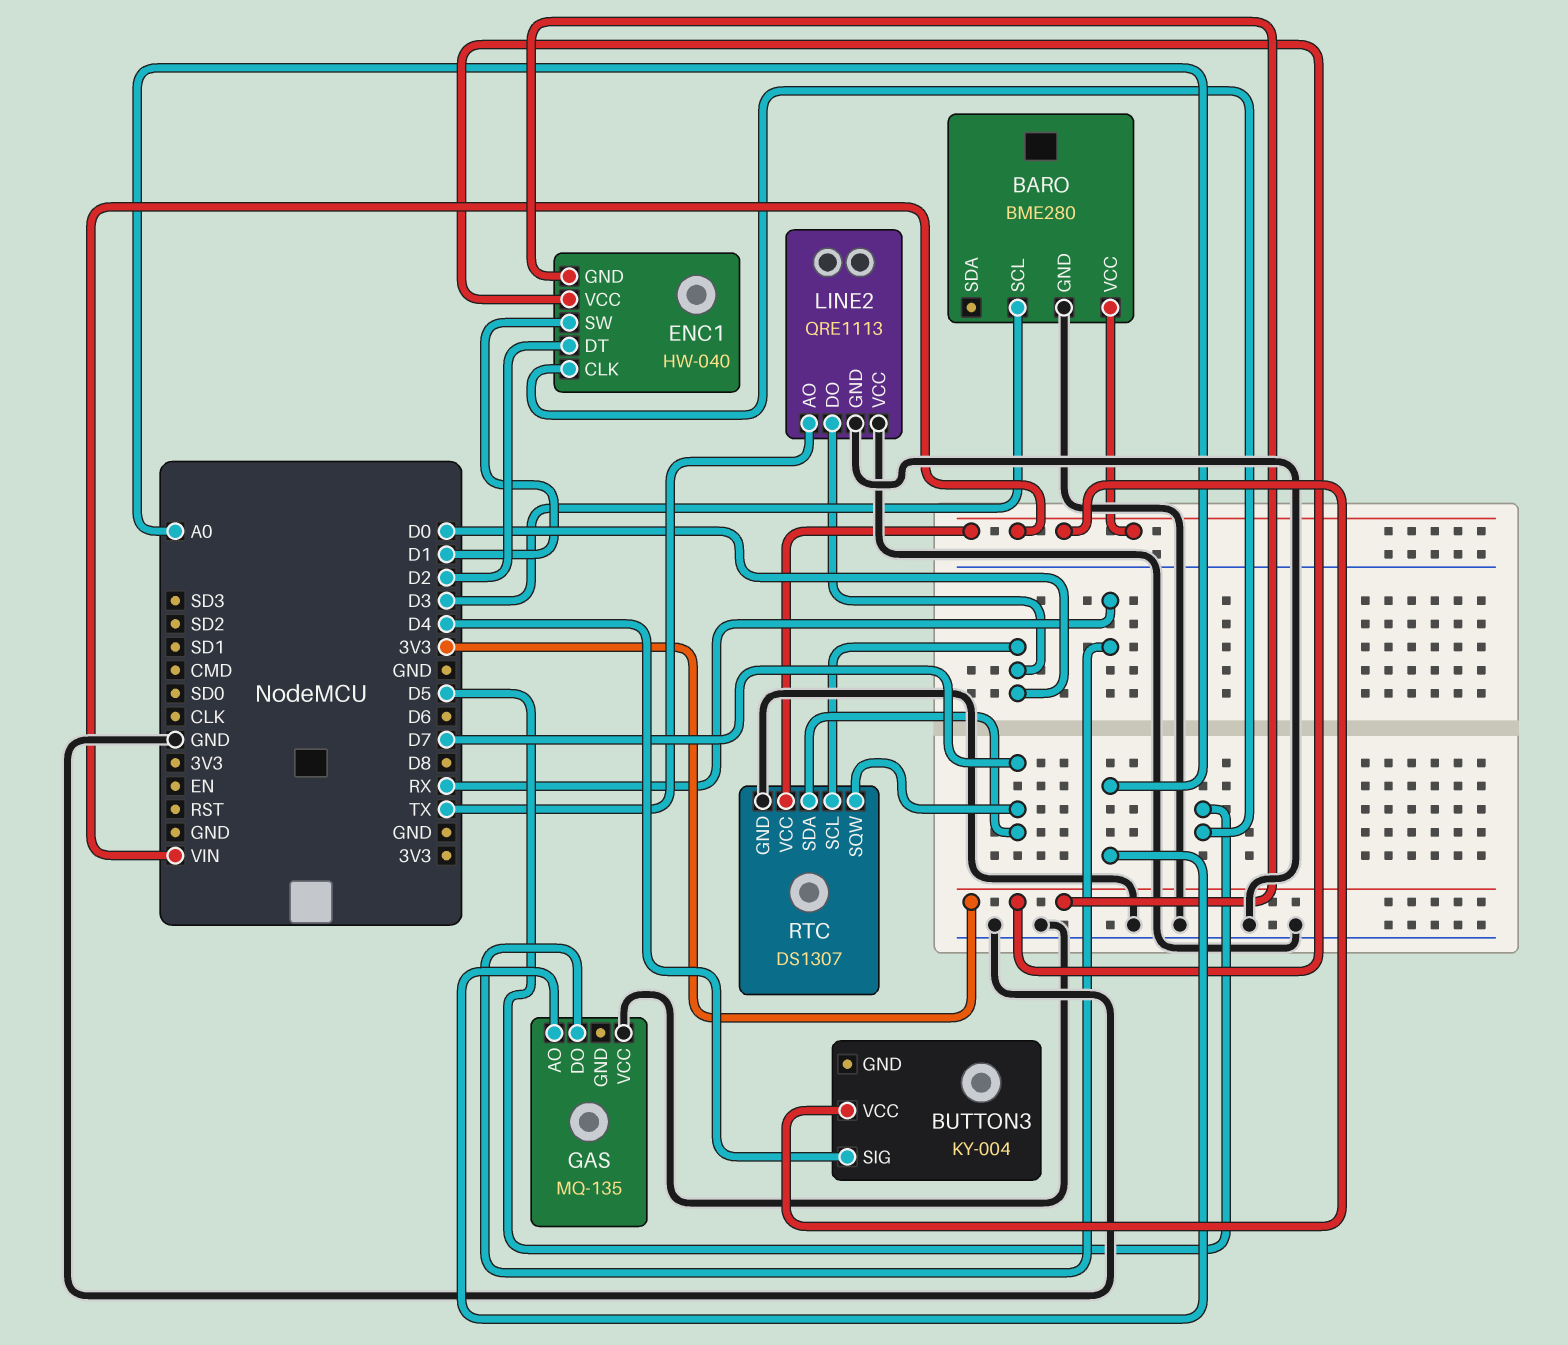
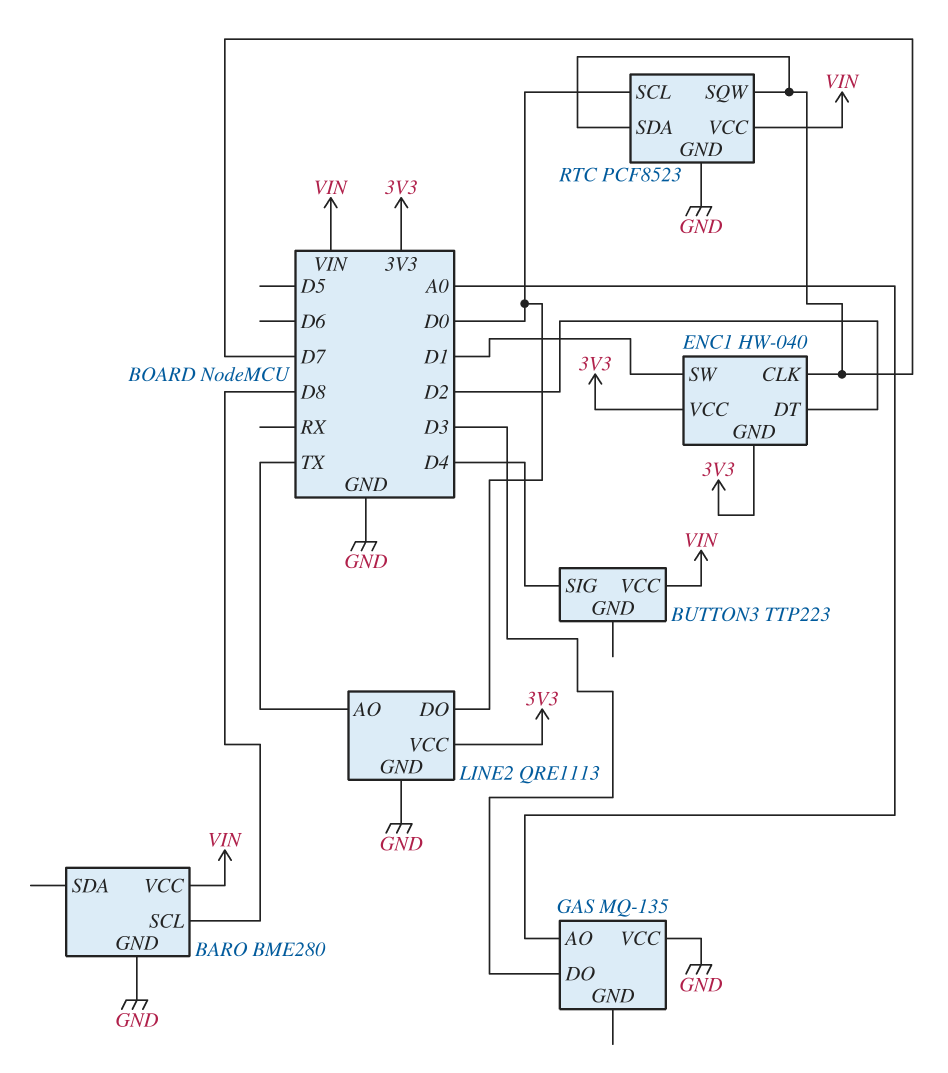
BARO pin SCL: D3 -> D8
BUTTON3: KY-004 -> TTP223
ENC1 pin CLK: D5 -> D7
GAS pin DO: RX -> D3
LINE2 pin VCC: GND -> 3V3
RTC: DS1307 -> PCF8523

